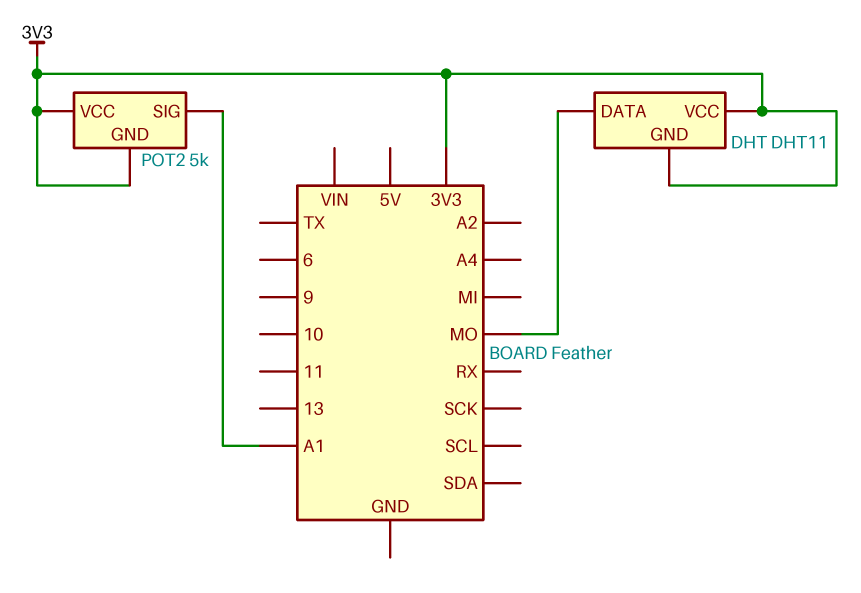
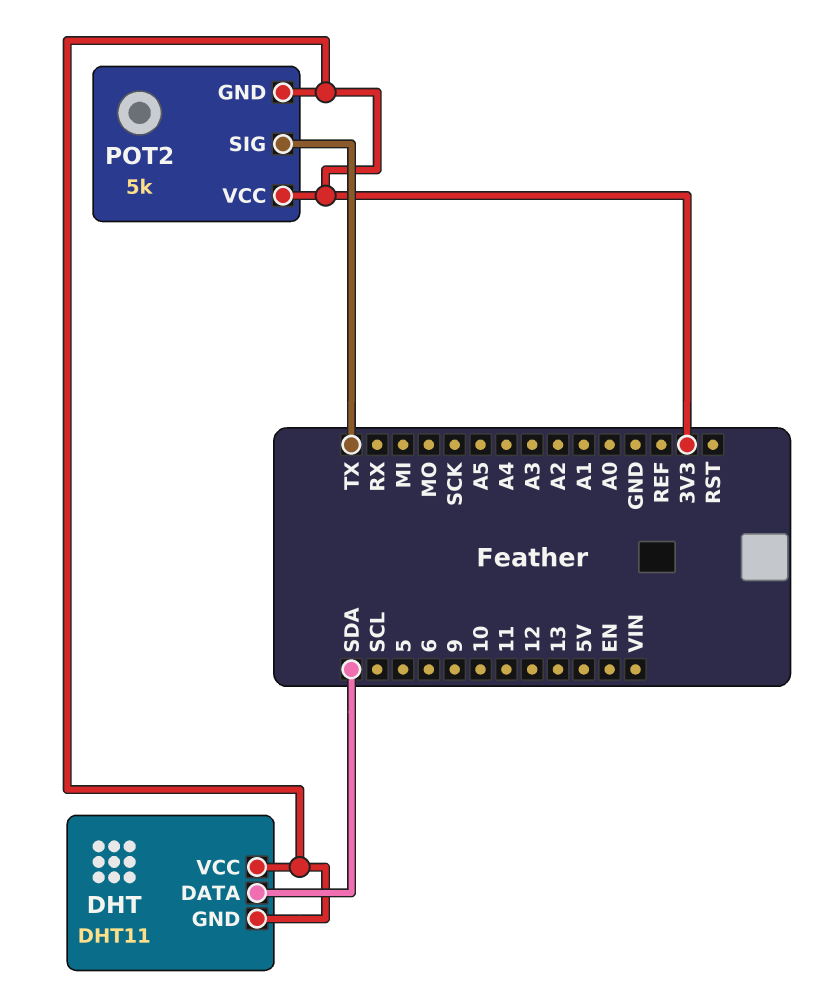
DHT pin DATA: MO -> SDA
POT2 pin SIG: A1 -> TX

